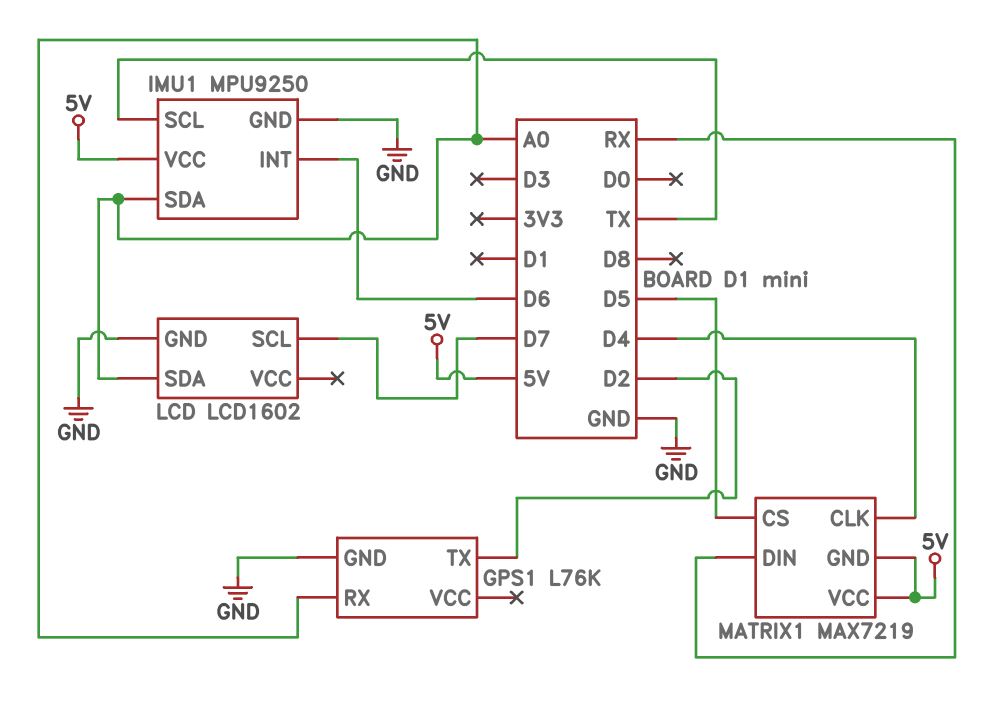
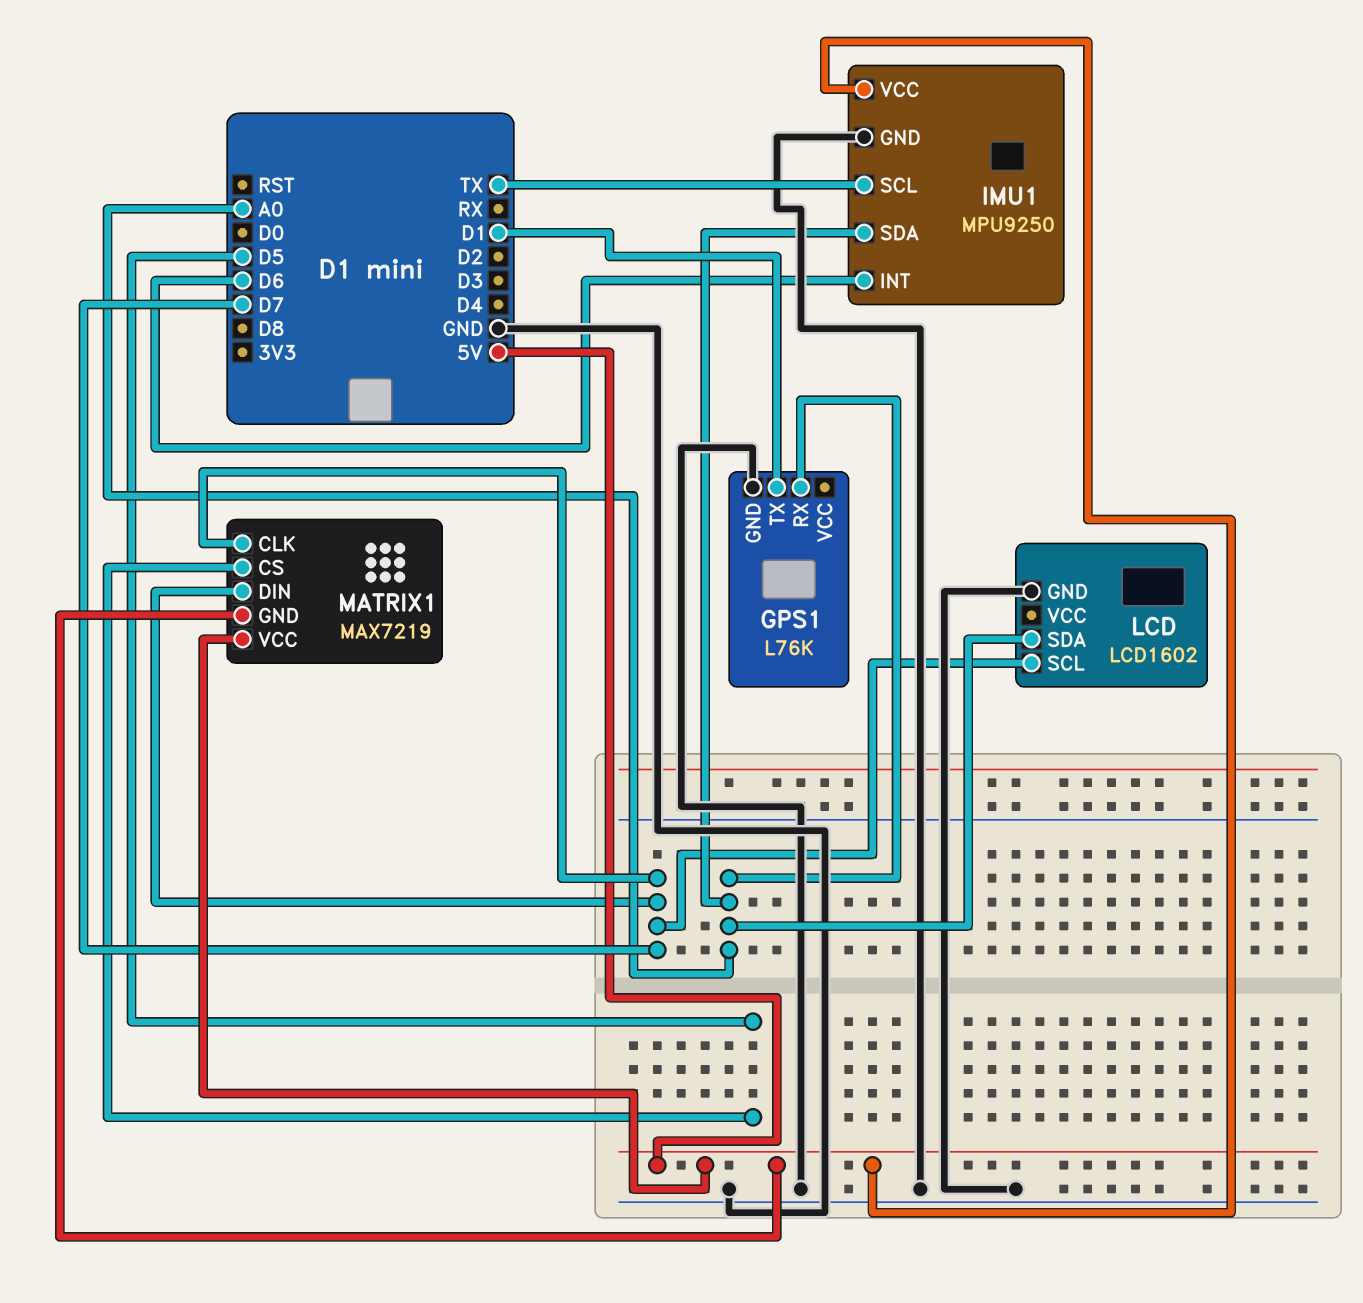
GPS1 pin TX: D2 -> D1
MATRIX1 pin CLK: D4 -> D7
MATRIX1 pin DIN: RX -> D7

